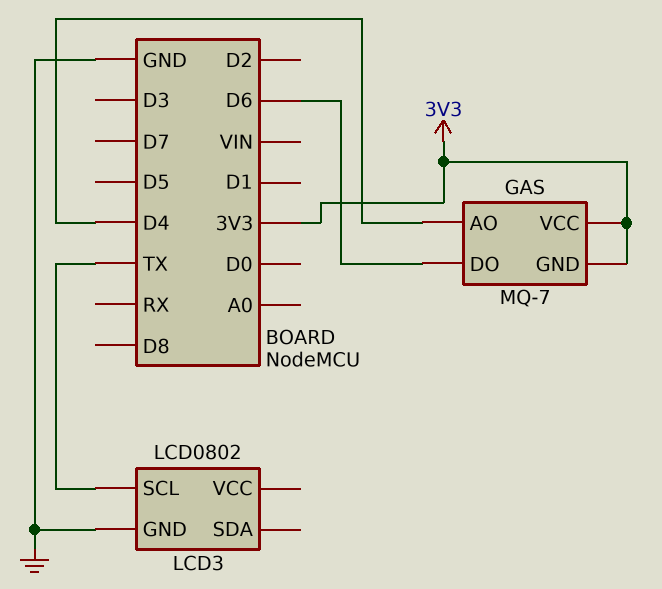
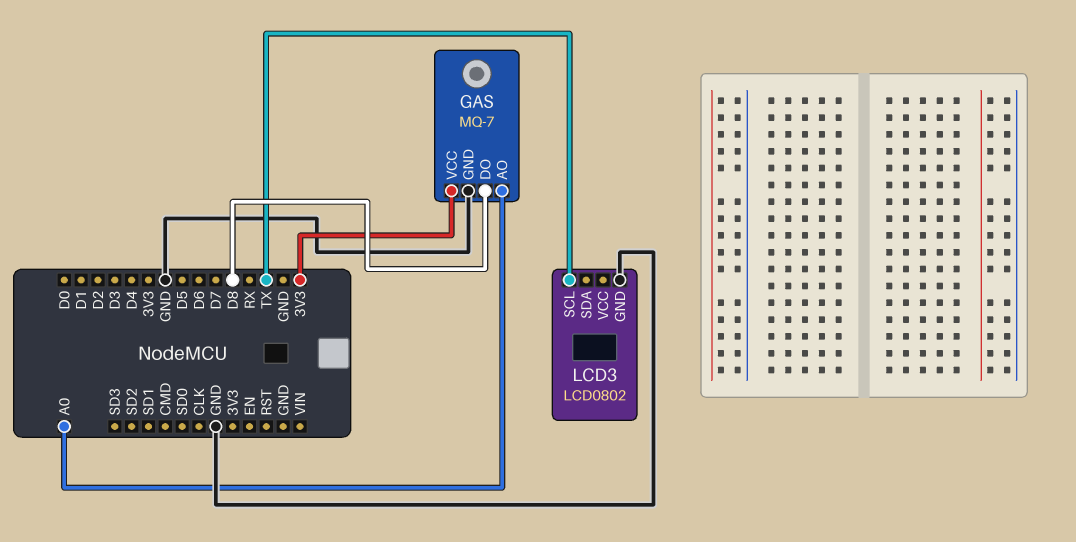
GAS pin AO: D4 -> A0
GAS pin DO: D6 -> D8
GAS pin GND: 3V3 -> GND

